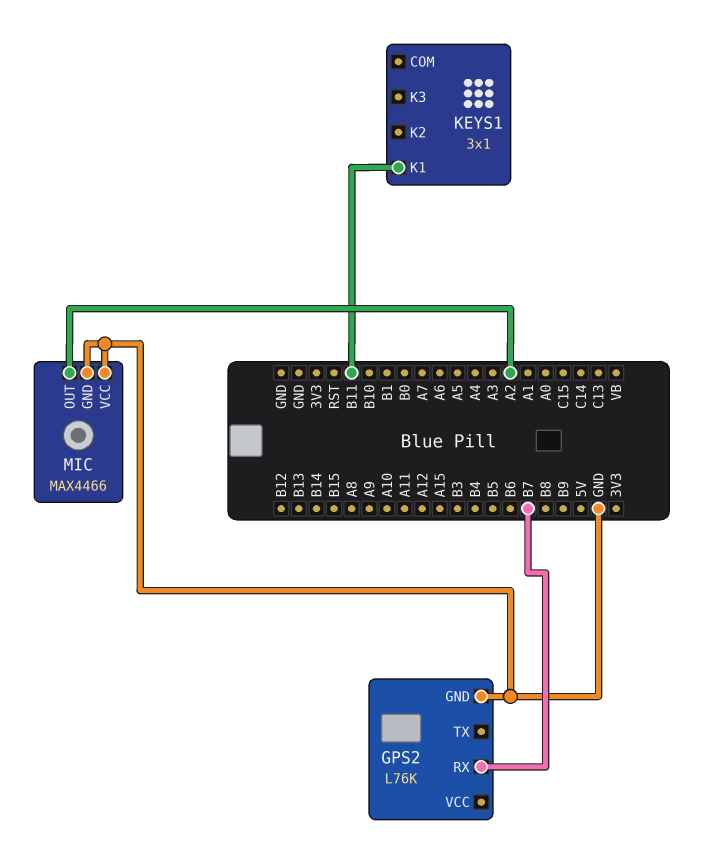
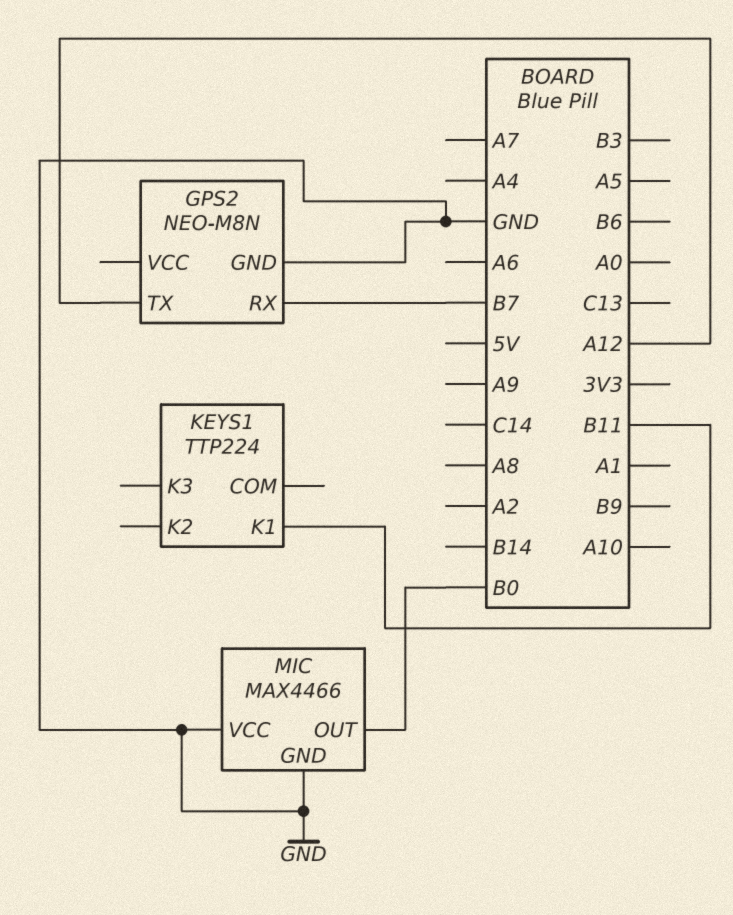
GPS2: L76K -> NEO-M8N
GPS2 pin TX: none -> A12
KEYS1: 3x1 -> TTP224
MIC pin OUT: A2 -> B0

